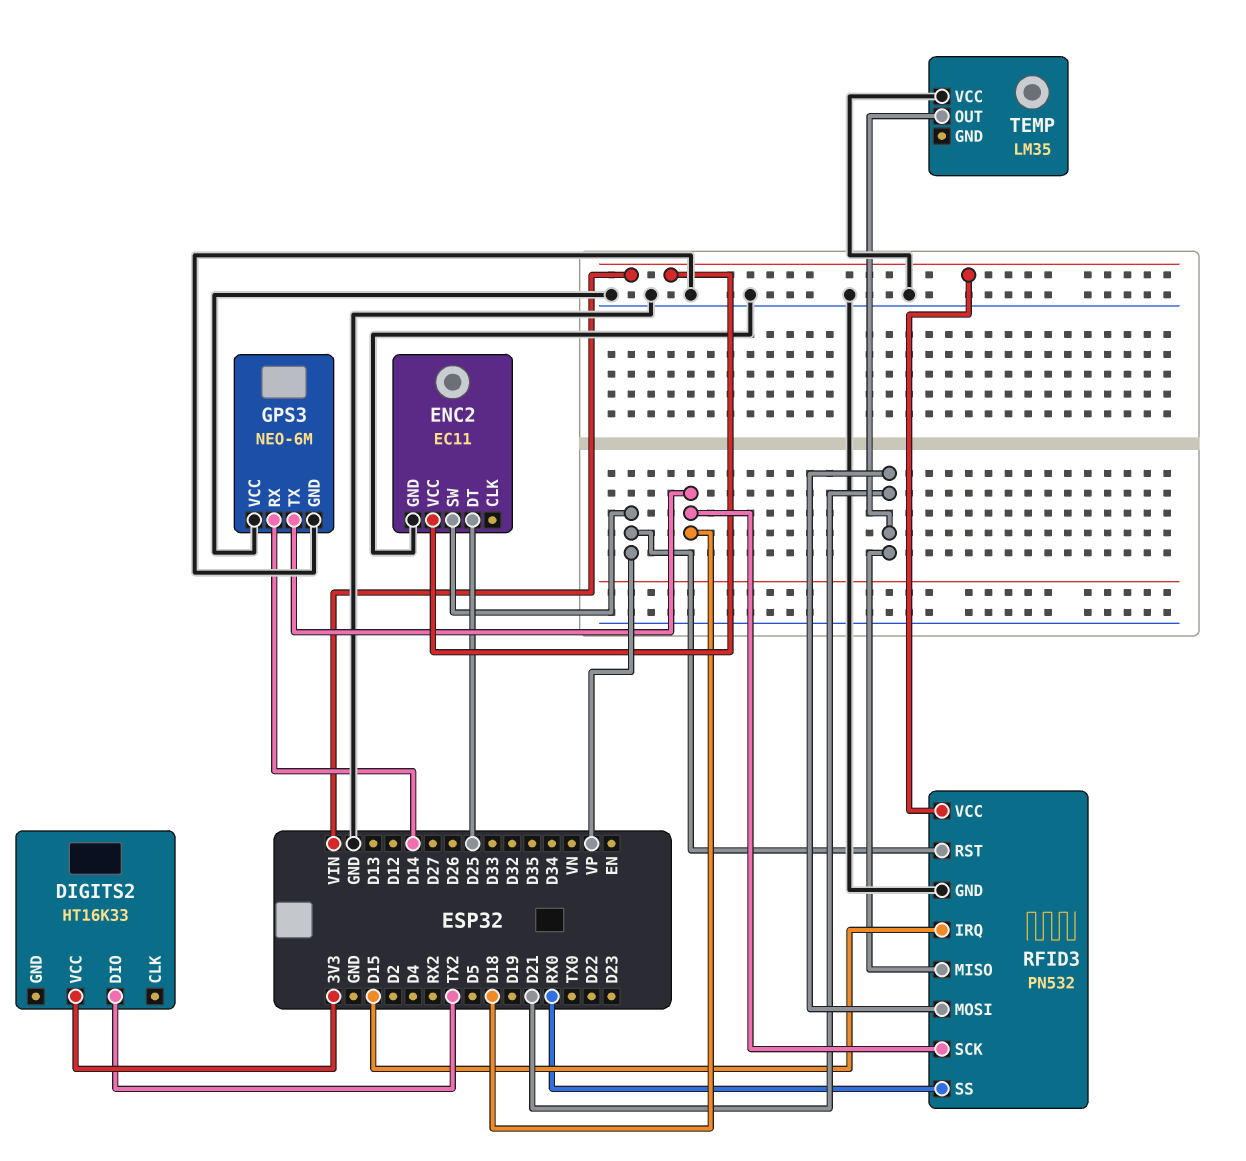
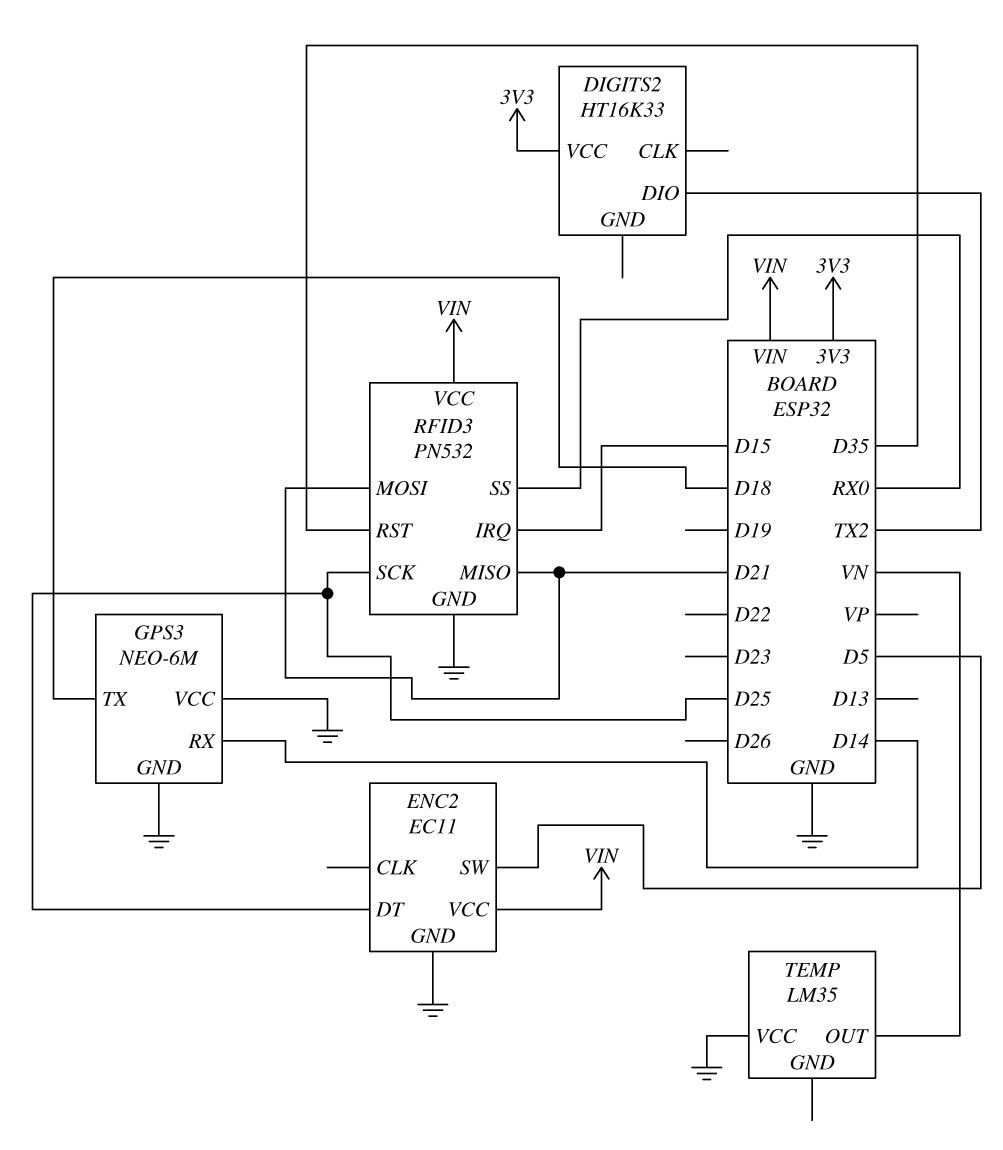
ENC2 pin SW: VP -> D5
RFID3 pin RST: VP -> D35
RFID3 pin SCK: D18 -> D25
TEMP pin OUT: D21 -> VN

